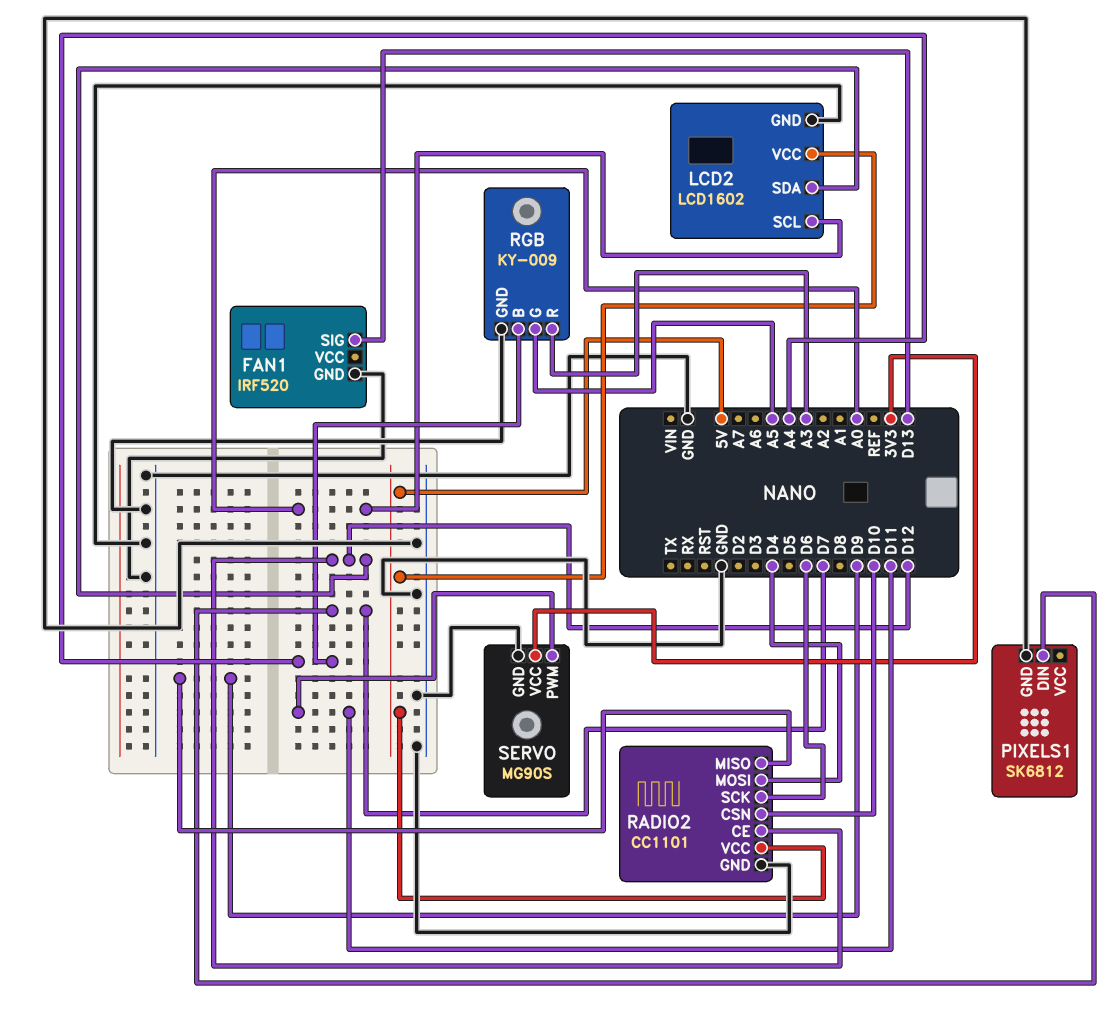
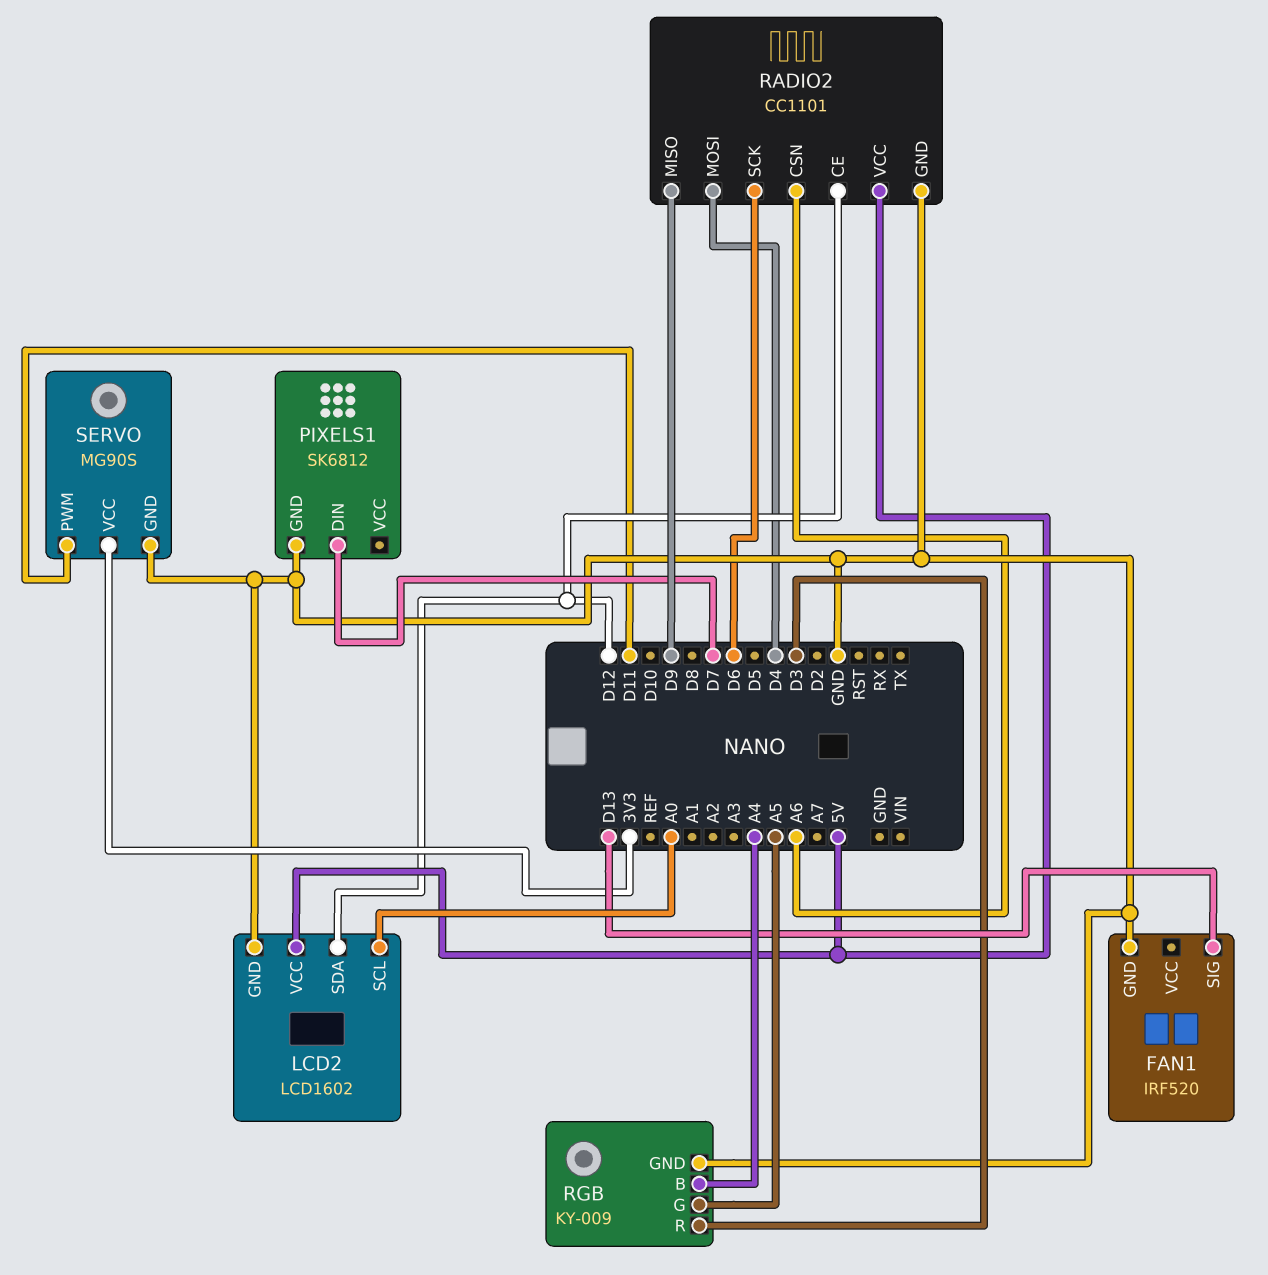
RADIO2 pin CSN: D10 -> A6
RGB pin R: A3 -> D3

